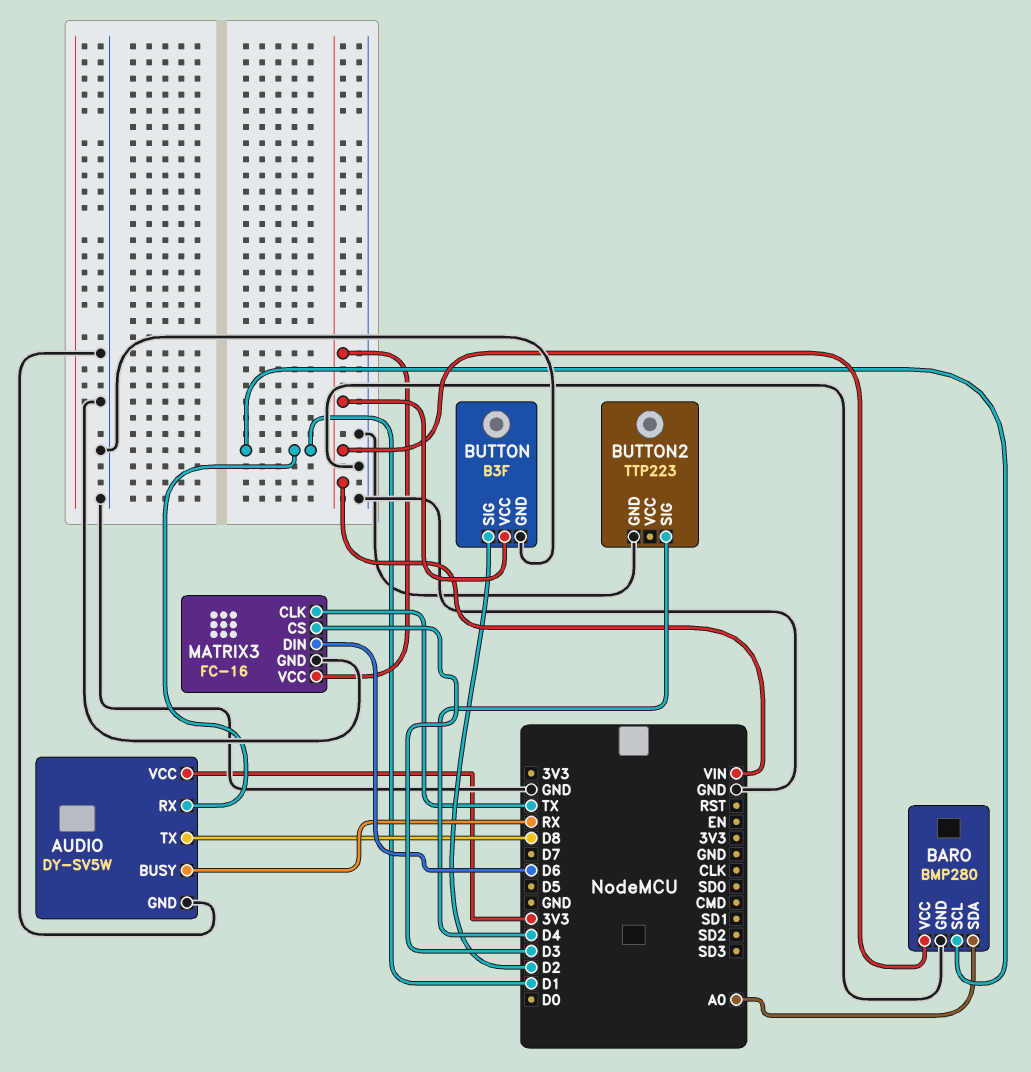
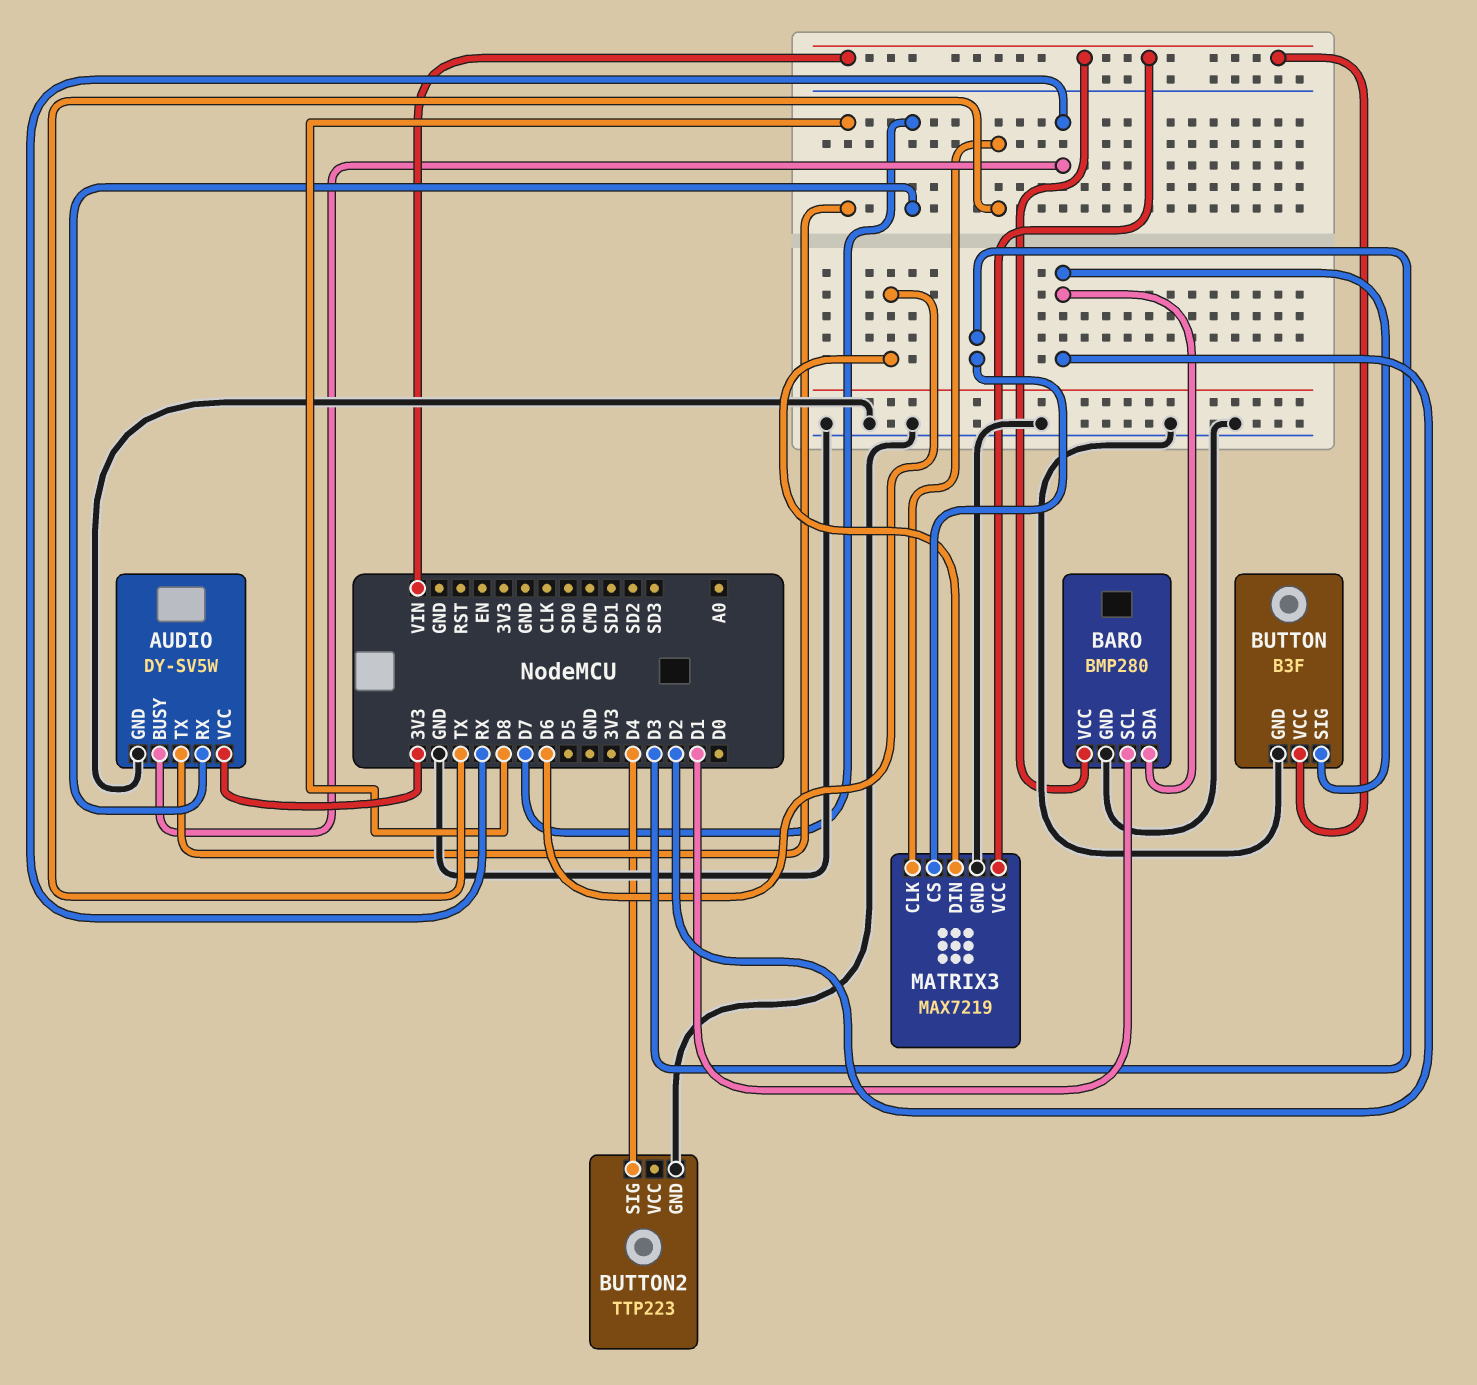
AUDIO pin RX: D1 -> D7
BARO pin SDA: A0 -> D2
MATRIX3: FC-16 -> MAX7219

